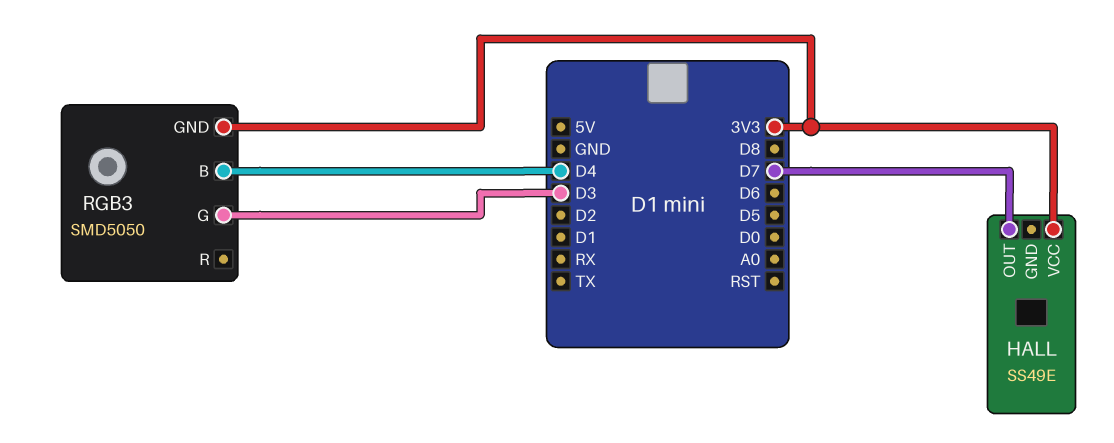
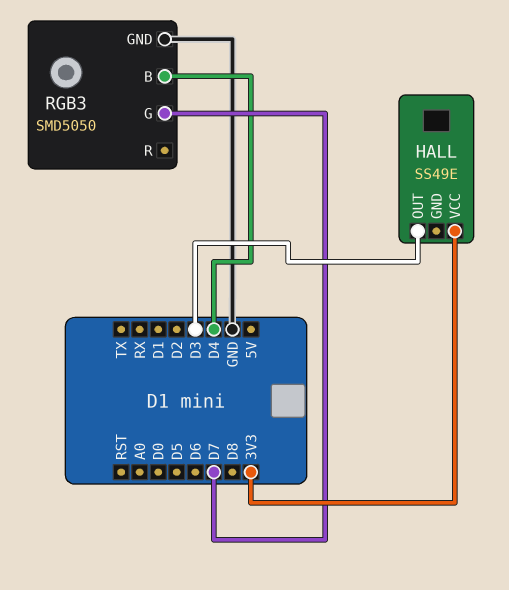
HALL pin OUT: D7 -> D3
RGB3 pin G: D3 -> D7
RGB3 pin GND: 3V3 -> GND

